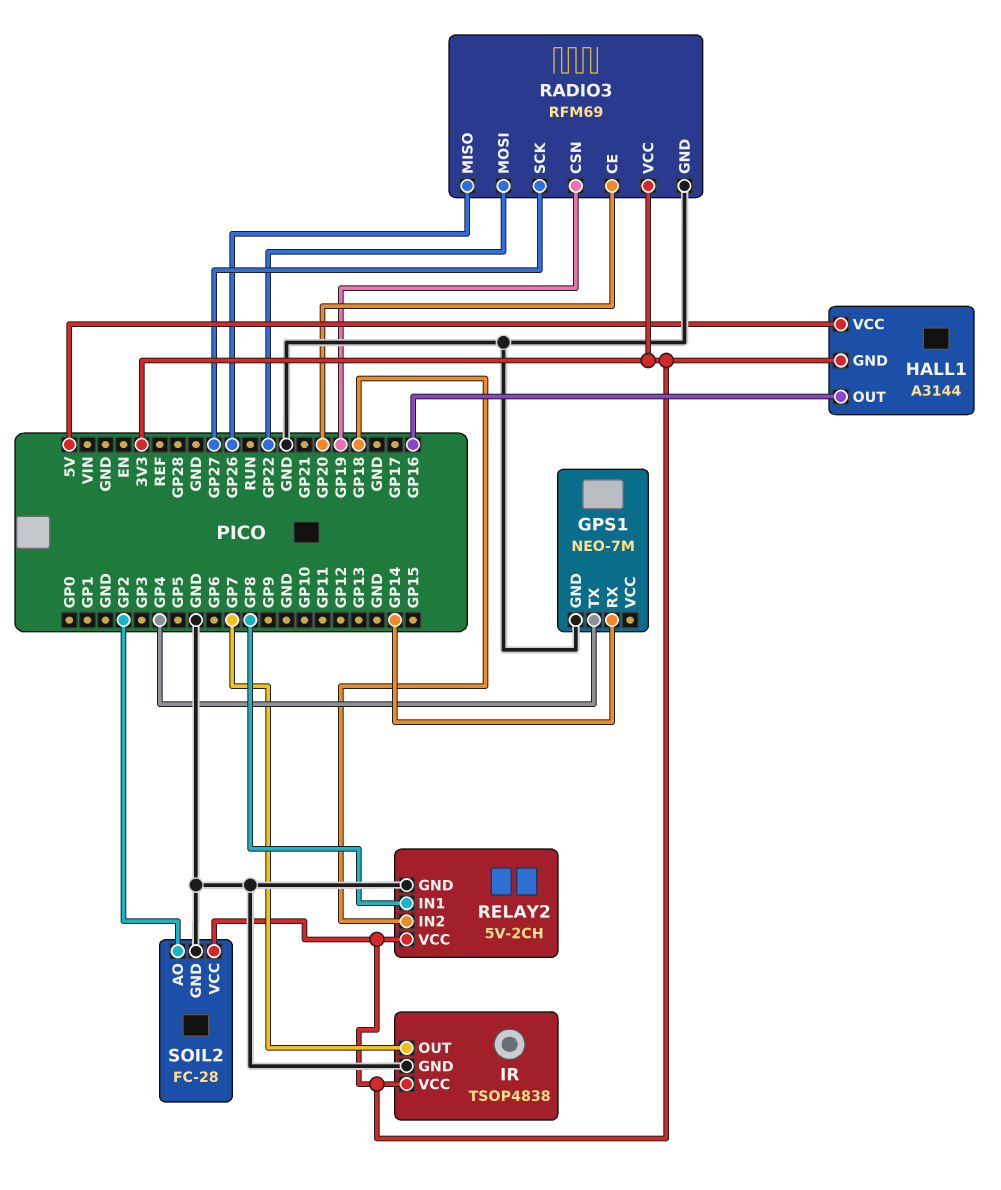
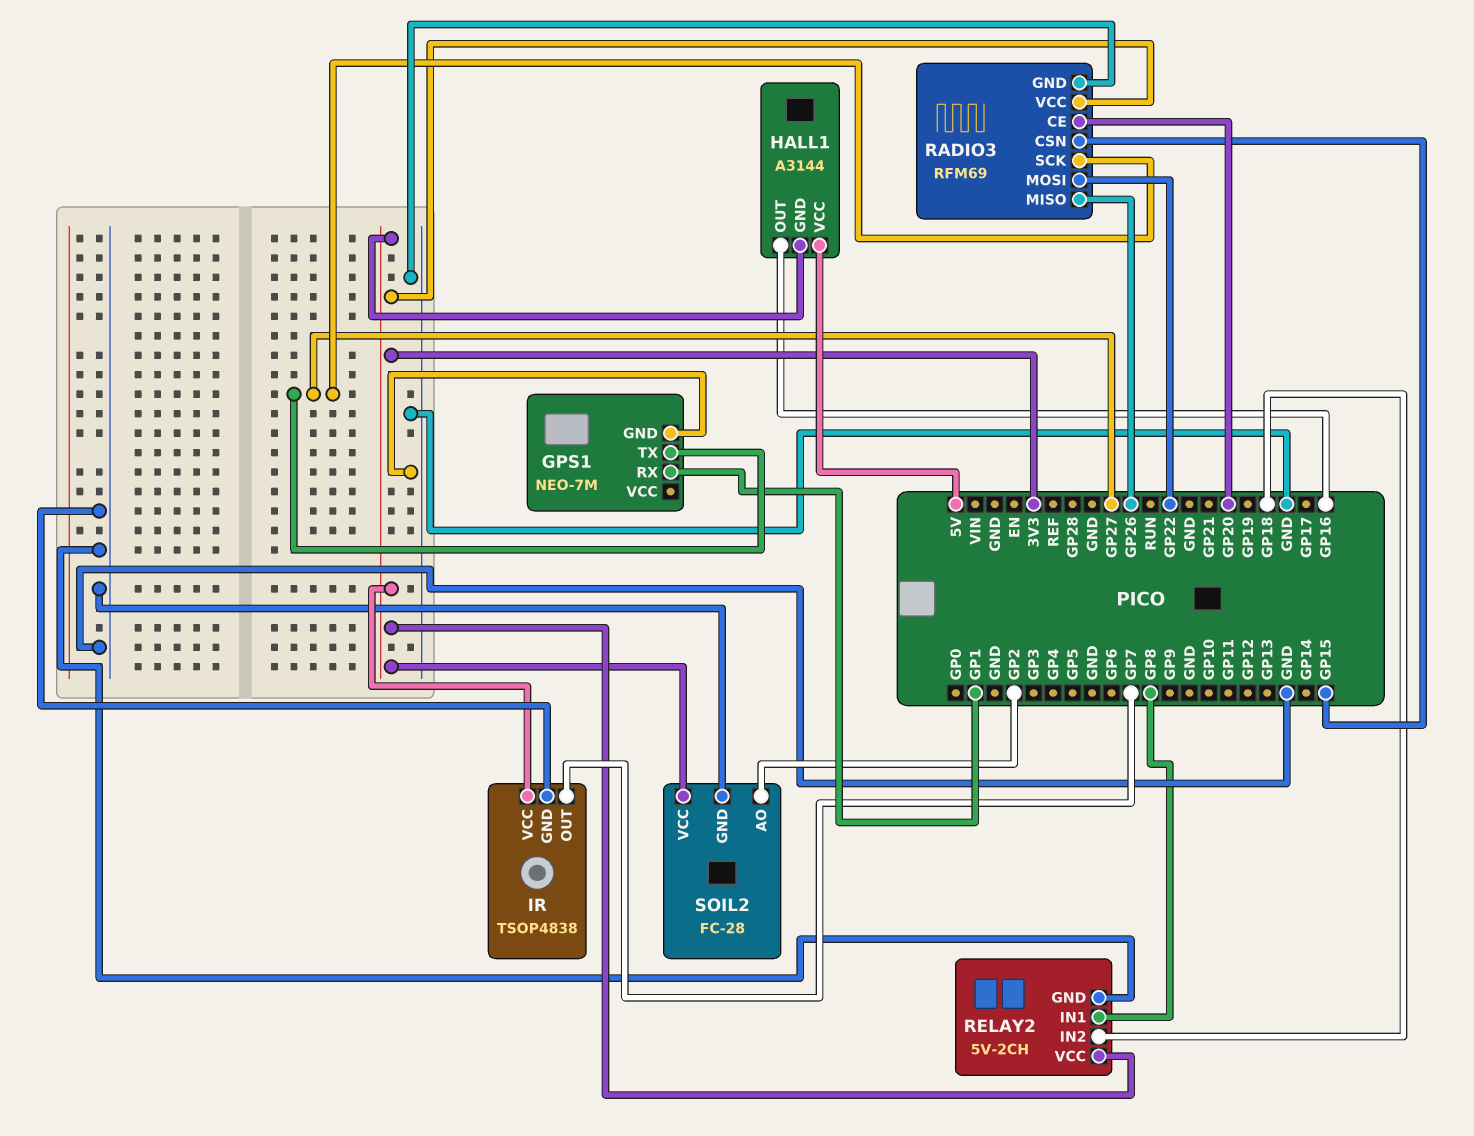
GPS1 pin RX: GP14 -> GP1
GPS1 pin TX: GP4 -> GP27
RADIO3 pin CSN: GP19 -> GP15

